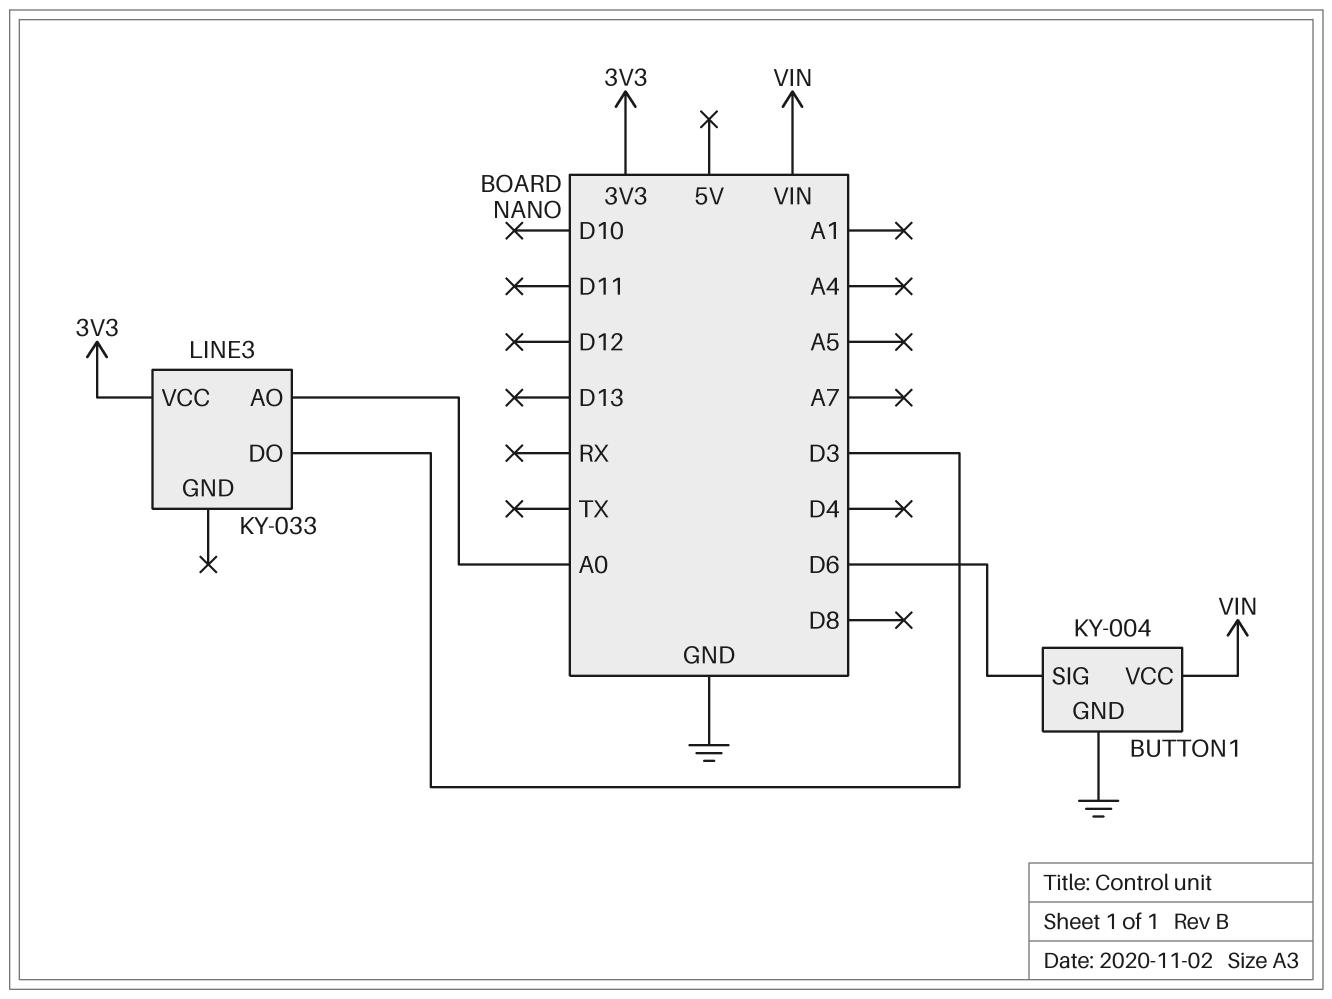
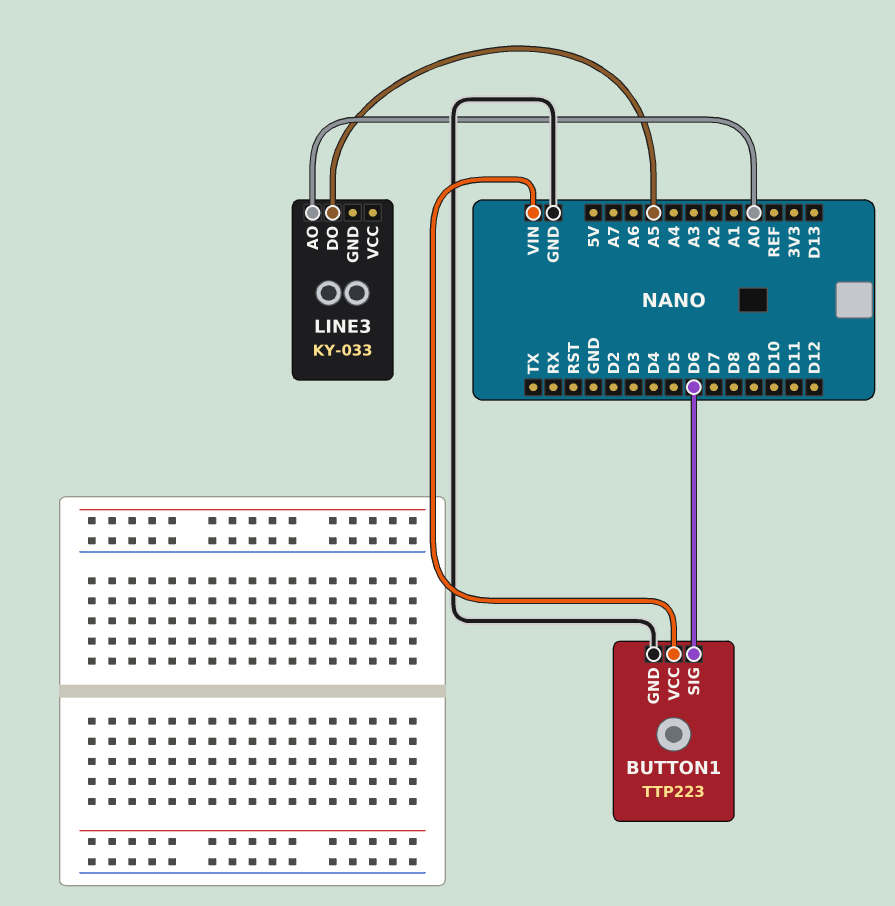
BUTTON1: KY-004 -> TTP223
LINE3 pin DO: D3 -> A5
LINE3 pin VCC: 3V3 -> none

